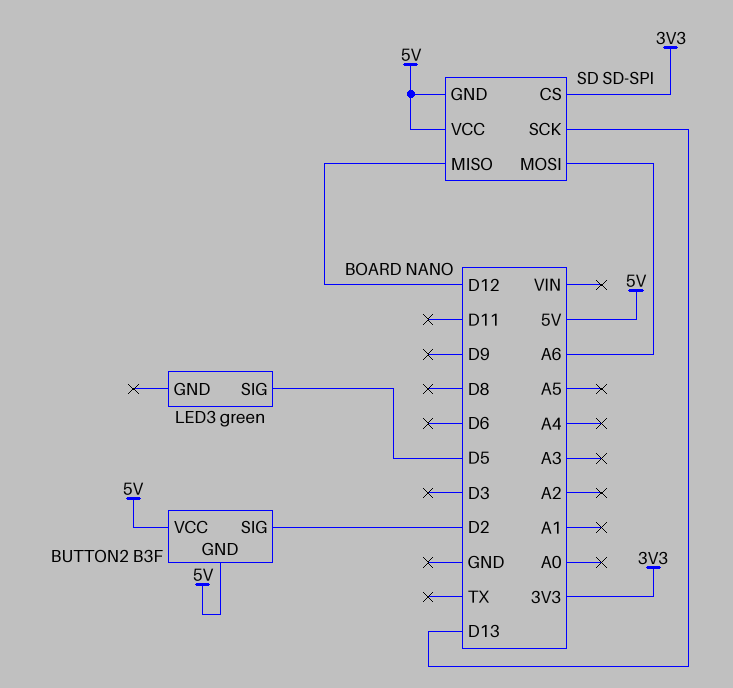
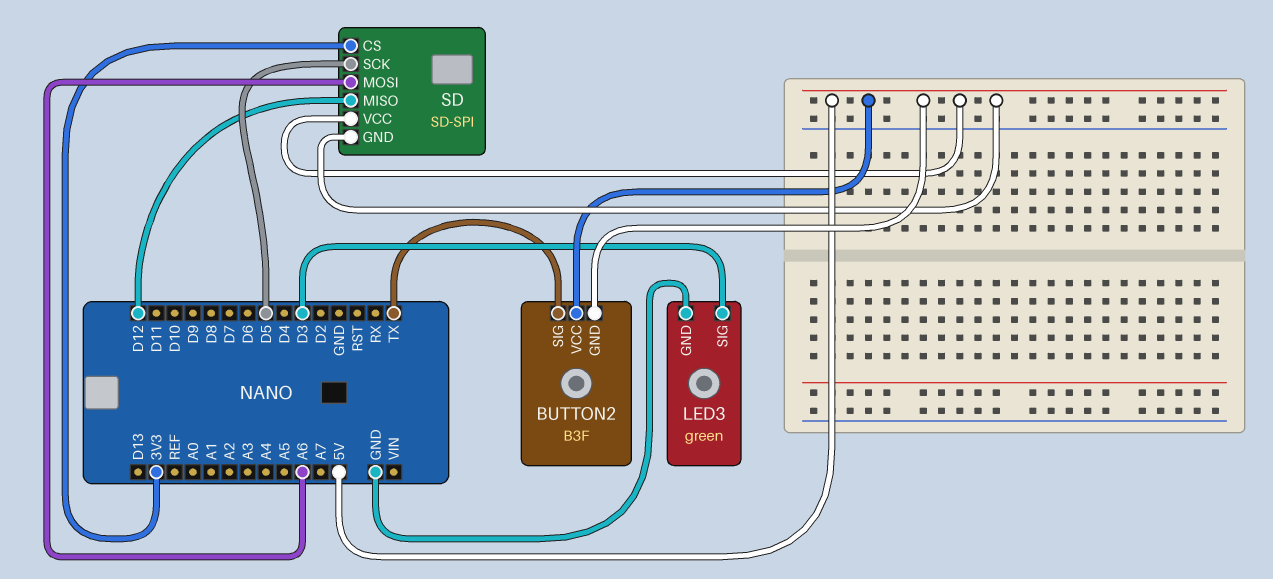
BUTTON2 pin SIG: D2 -> TX
LED3 pin GND: none -> GND
LED3 pin SIG: D5 -> D3
SD pin SCK: D13 -> D5

